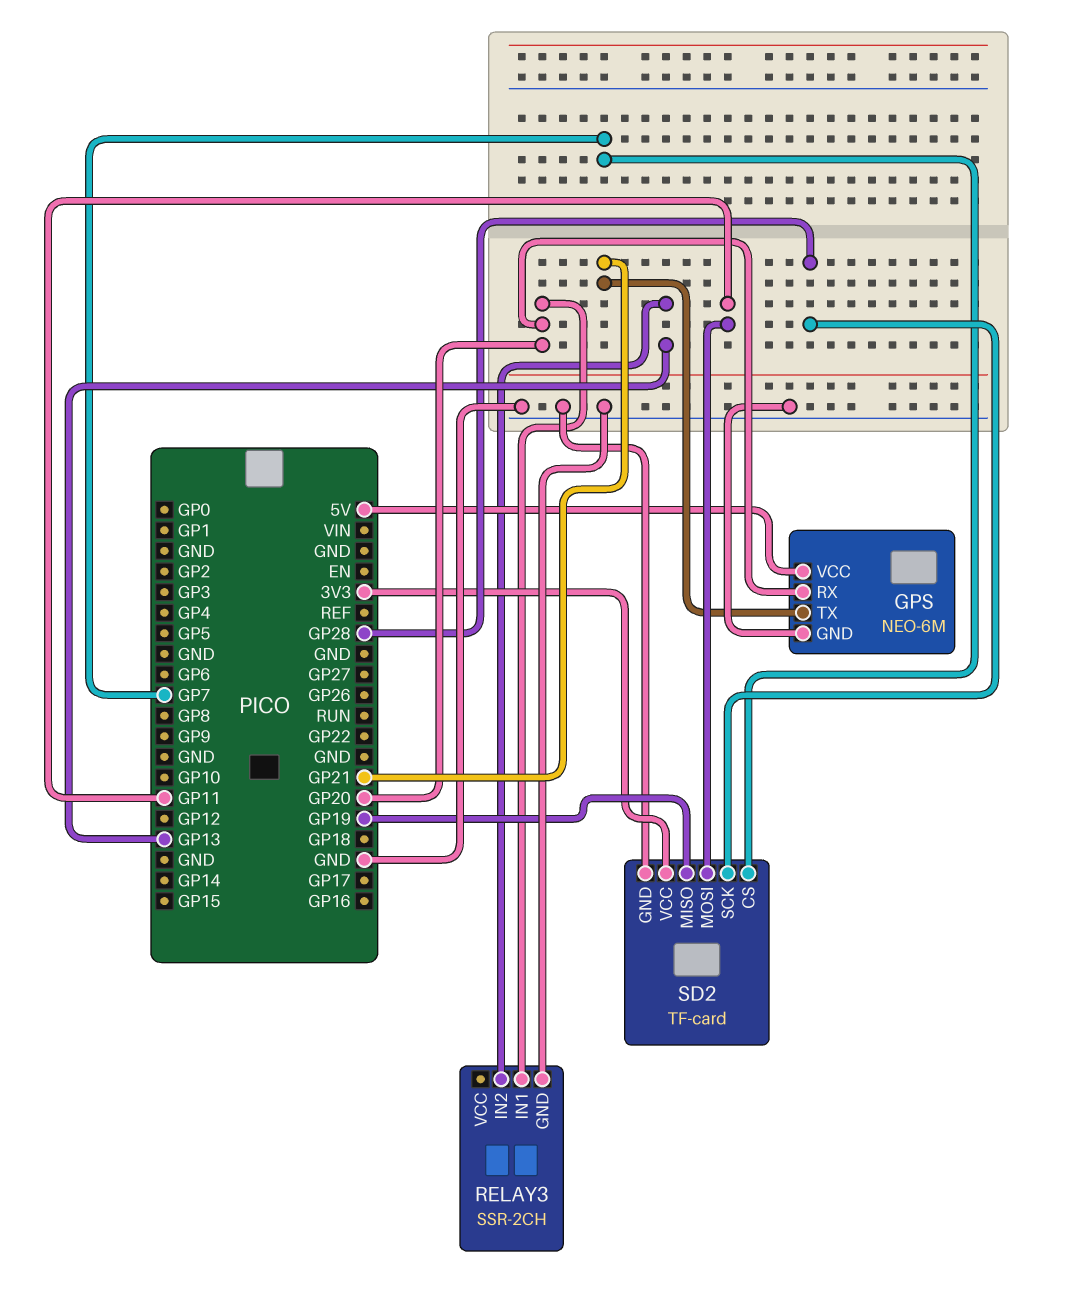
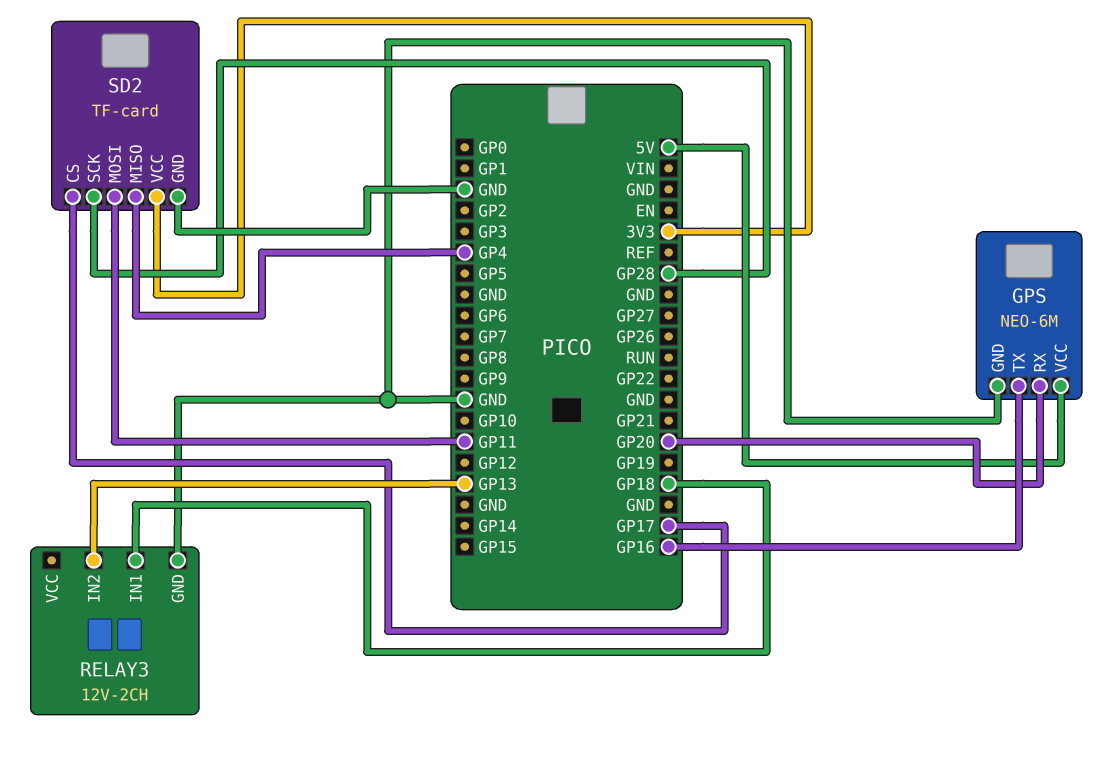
GPS pin TX: GP21 -> GP16
RELAY3: SSR-2CH -> 12V-2CH
RELAY3 pin IN1: GP20 -> GP18
SD2 pin CS: GP7 -> GP17
SD2 pin MISO: GP19 -> GP4

